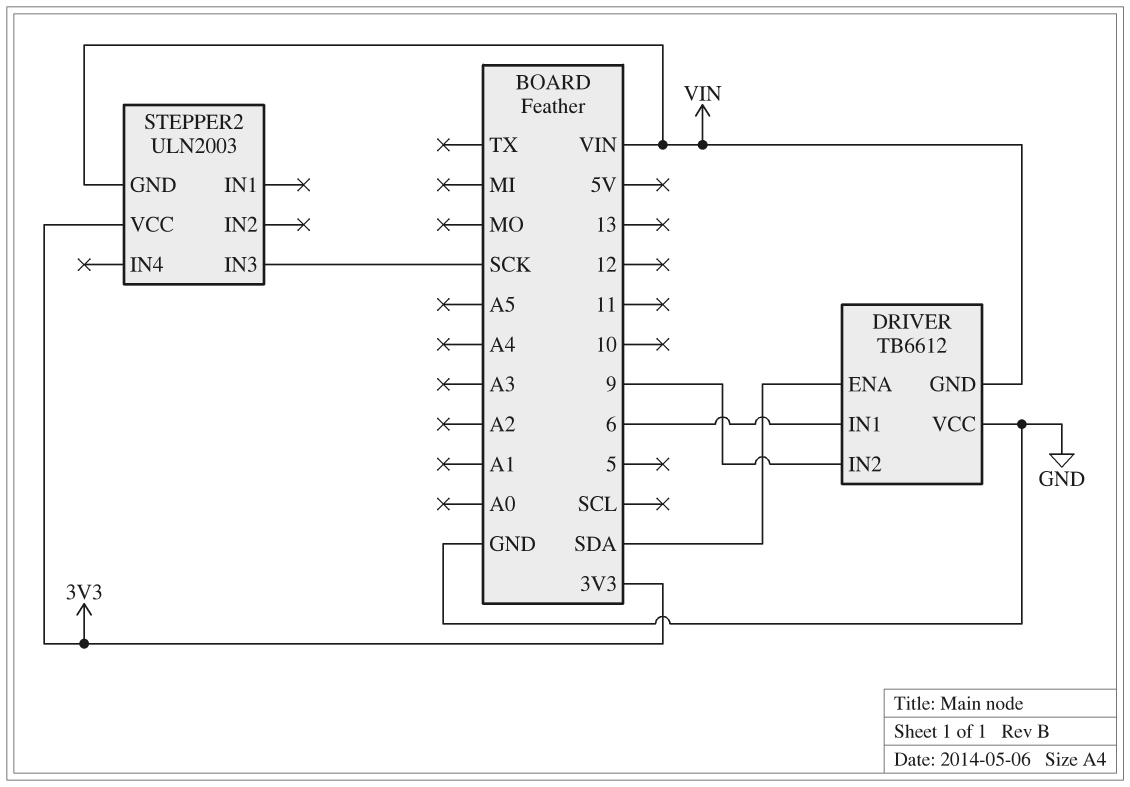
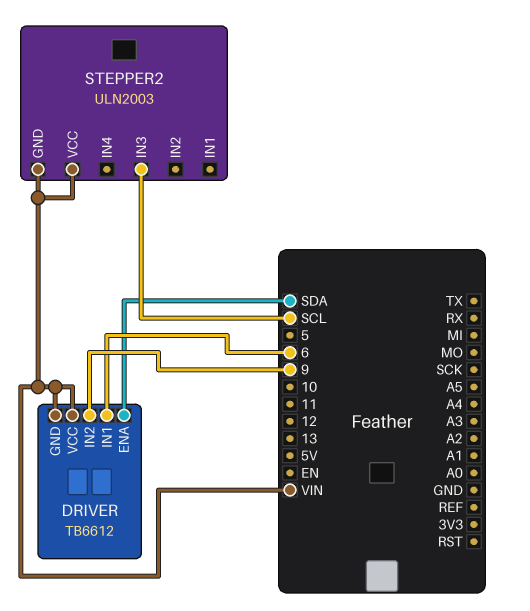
DRIVER pin VCC: GND -> VIN
STEPPER2 pin IN3: SCK -> SCL
STEPPER2 pin VCC: 3V3 -> VIN

